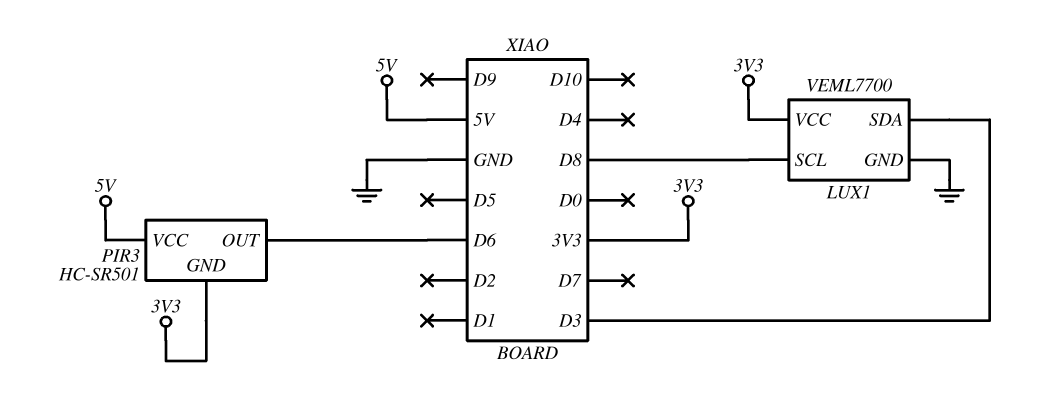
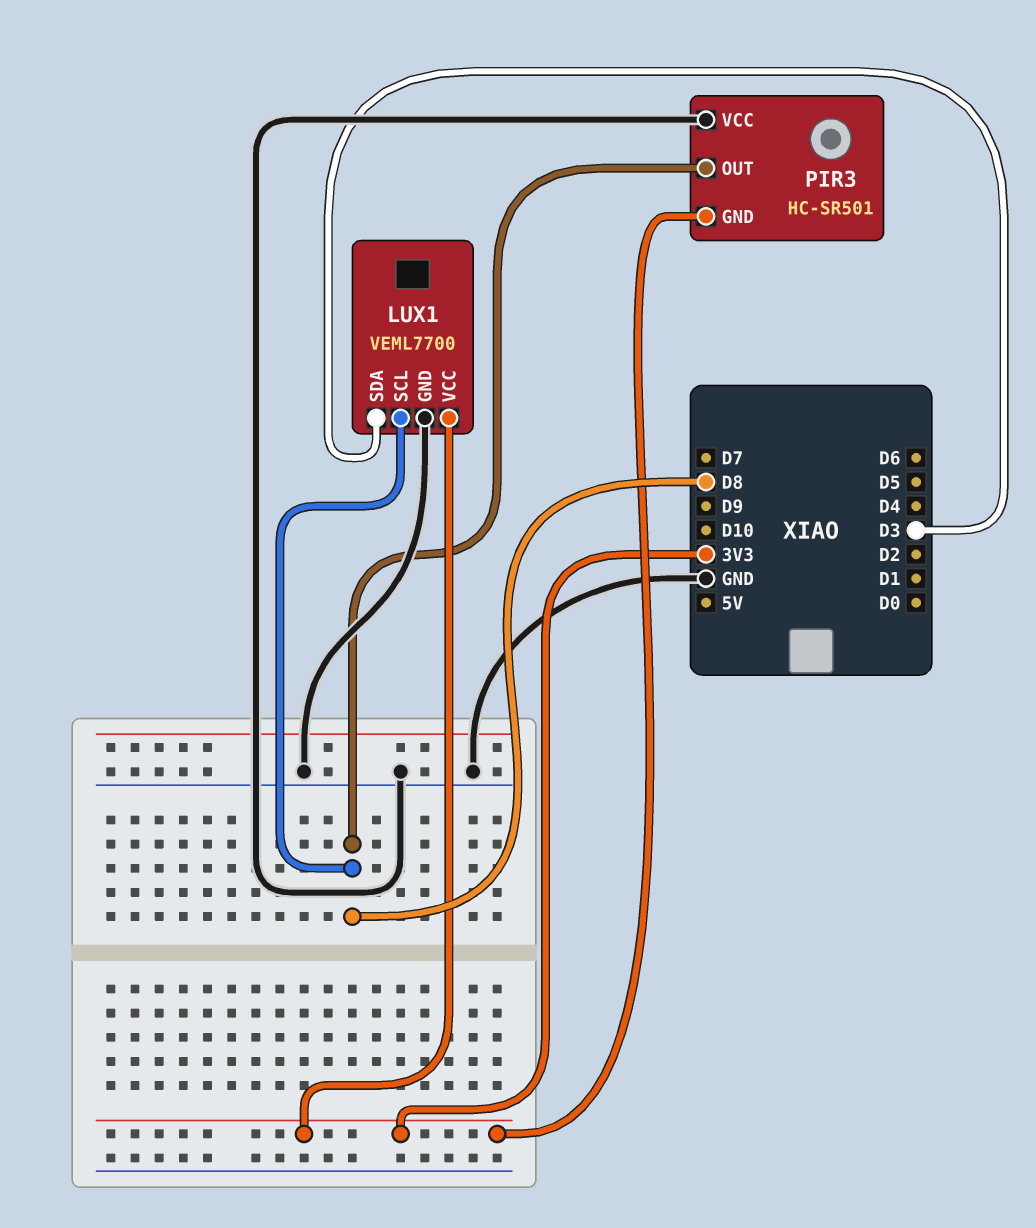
PIR3 pin OUT: D6 -> D8
PIR3 pin VCC: 5V -> GND

